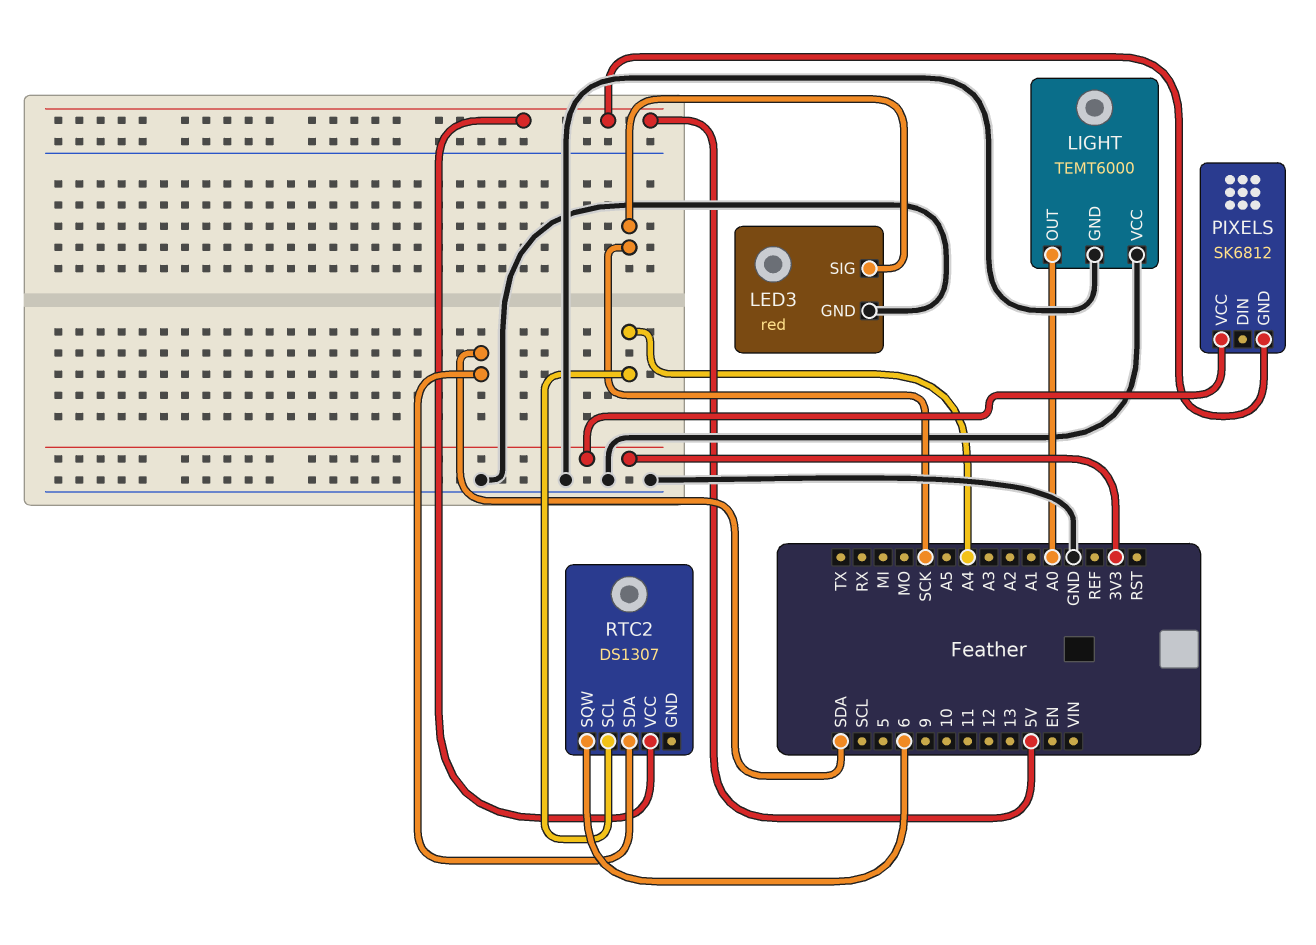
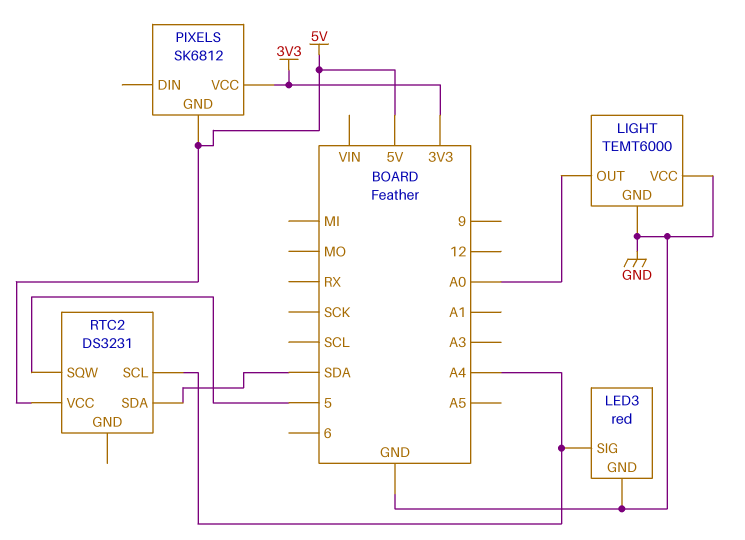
LED3 pin SIG: SCK -> A4
RTC2: DS1307 -> DS3231
RTC2 pin SQW: 6 -> 5

